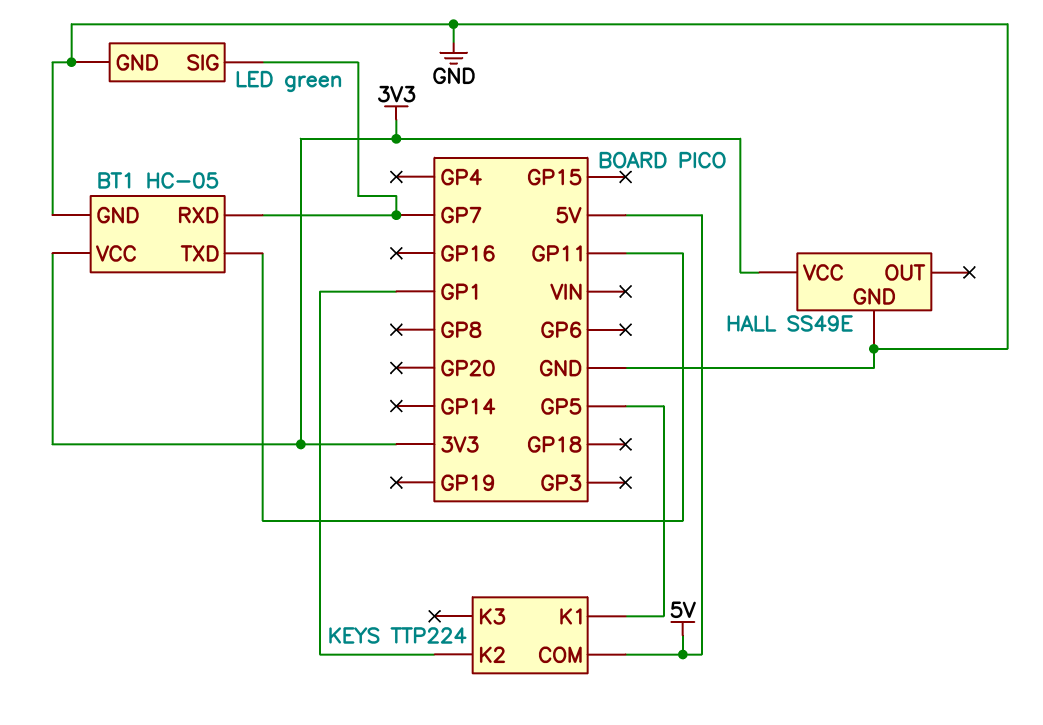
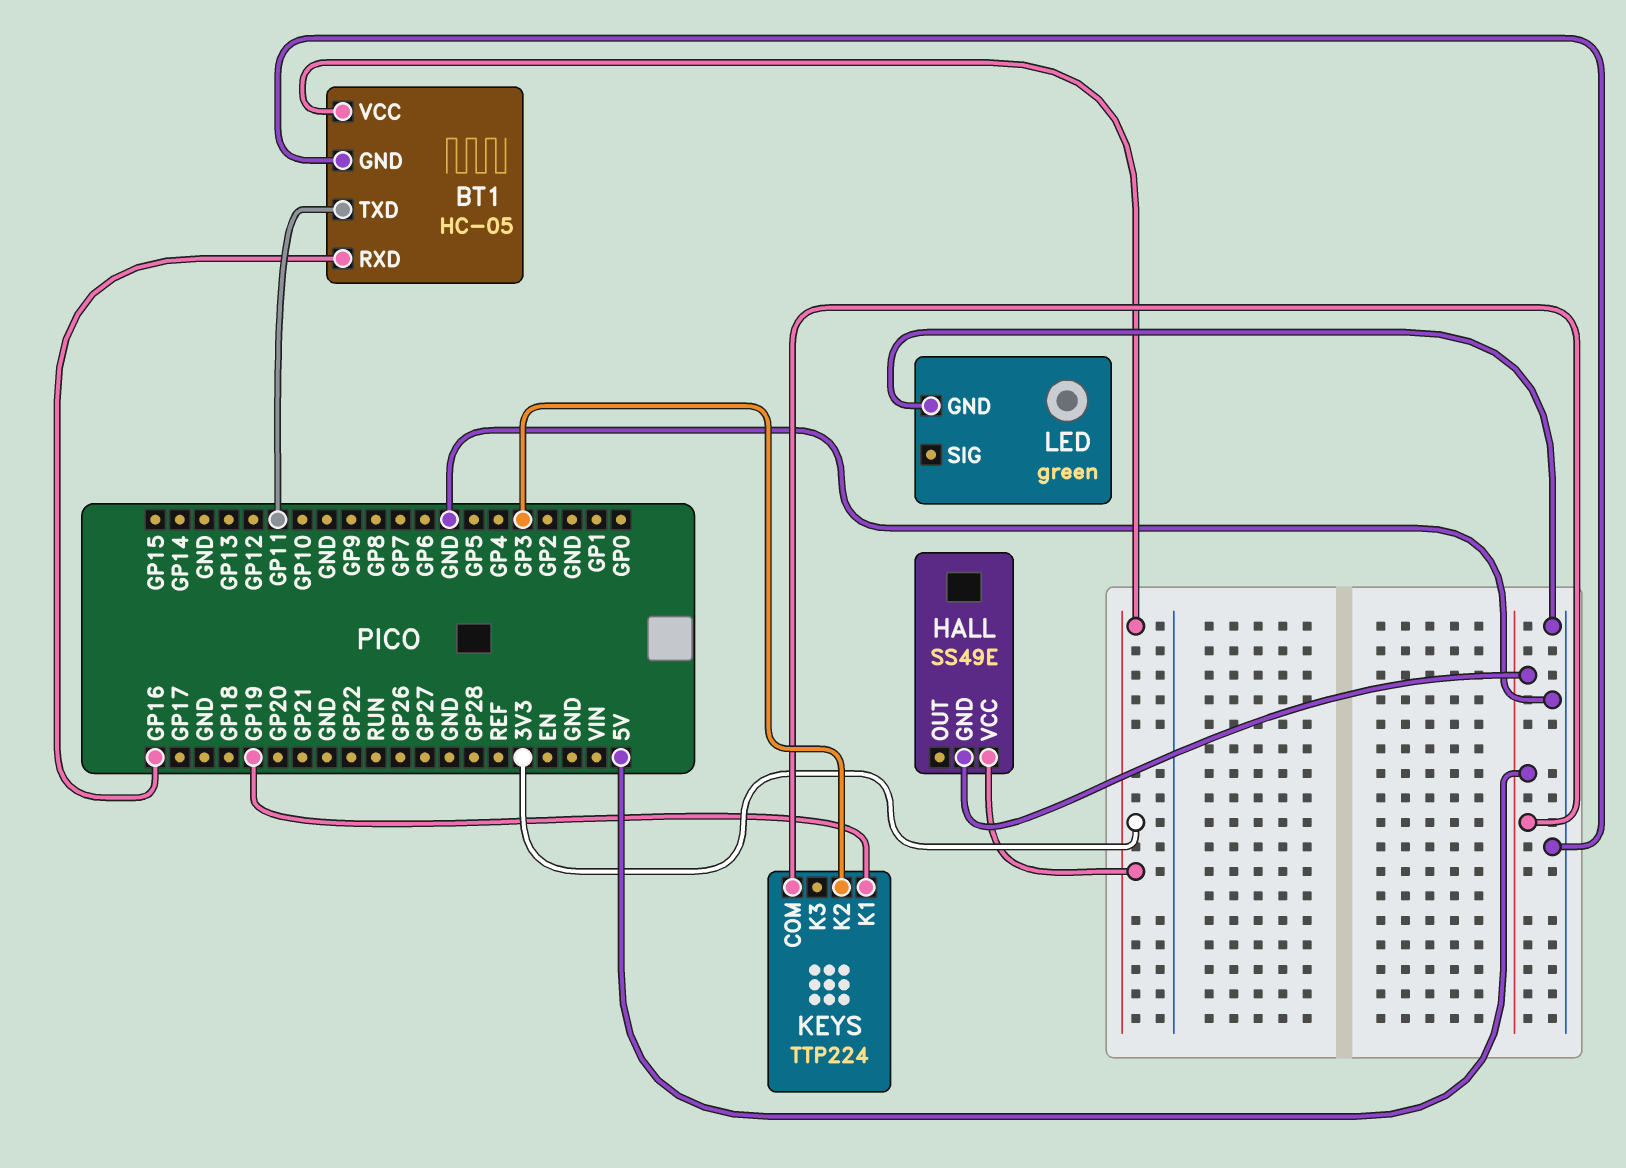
BT1 pin RXD: GP7 -> GP16
HALL pin GND: GND -> 5V
KEYS pin K1: GP5 -> GP19
KEYS pin K2: GP1 -> GP3
LED pin SIG: GP7 -> none

